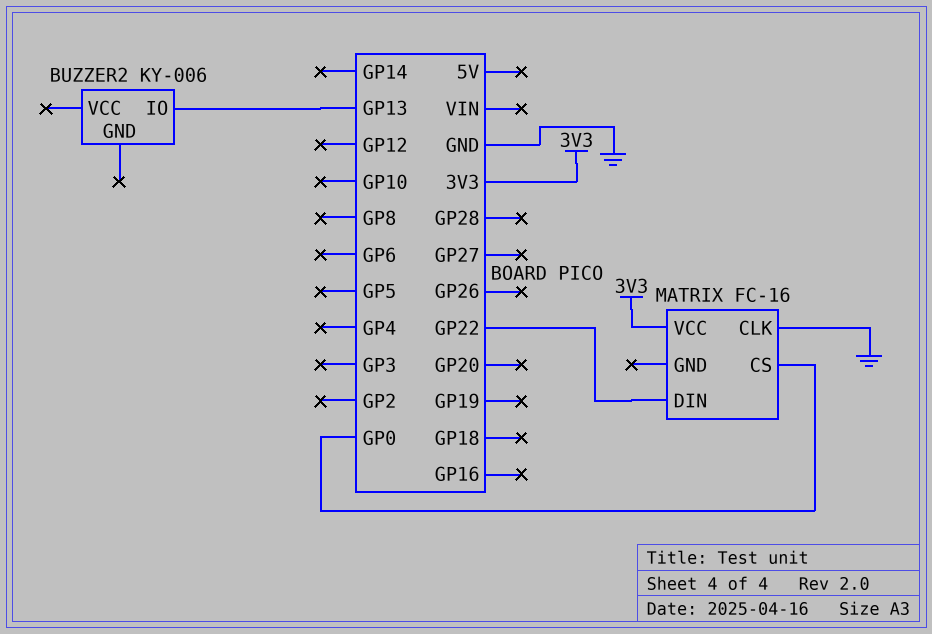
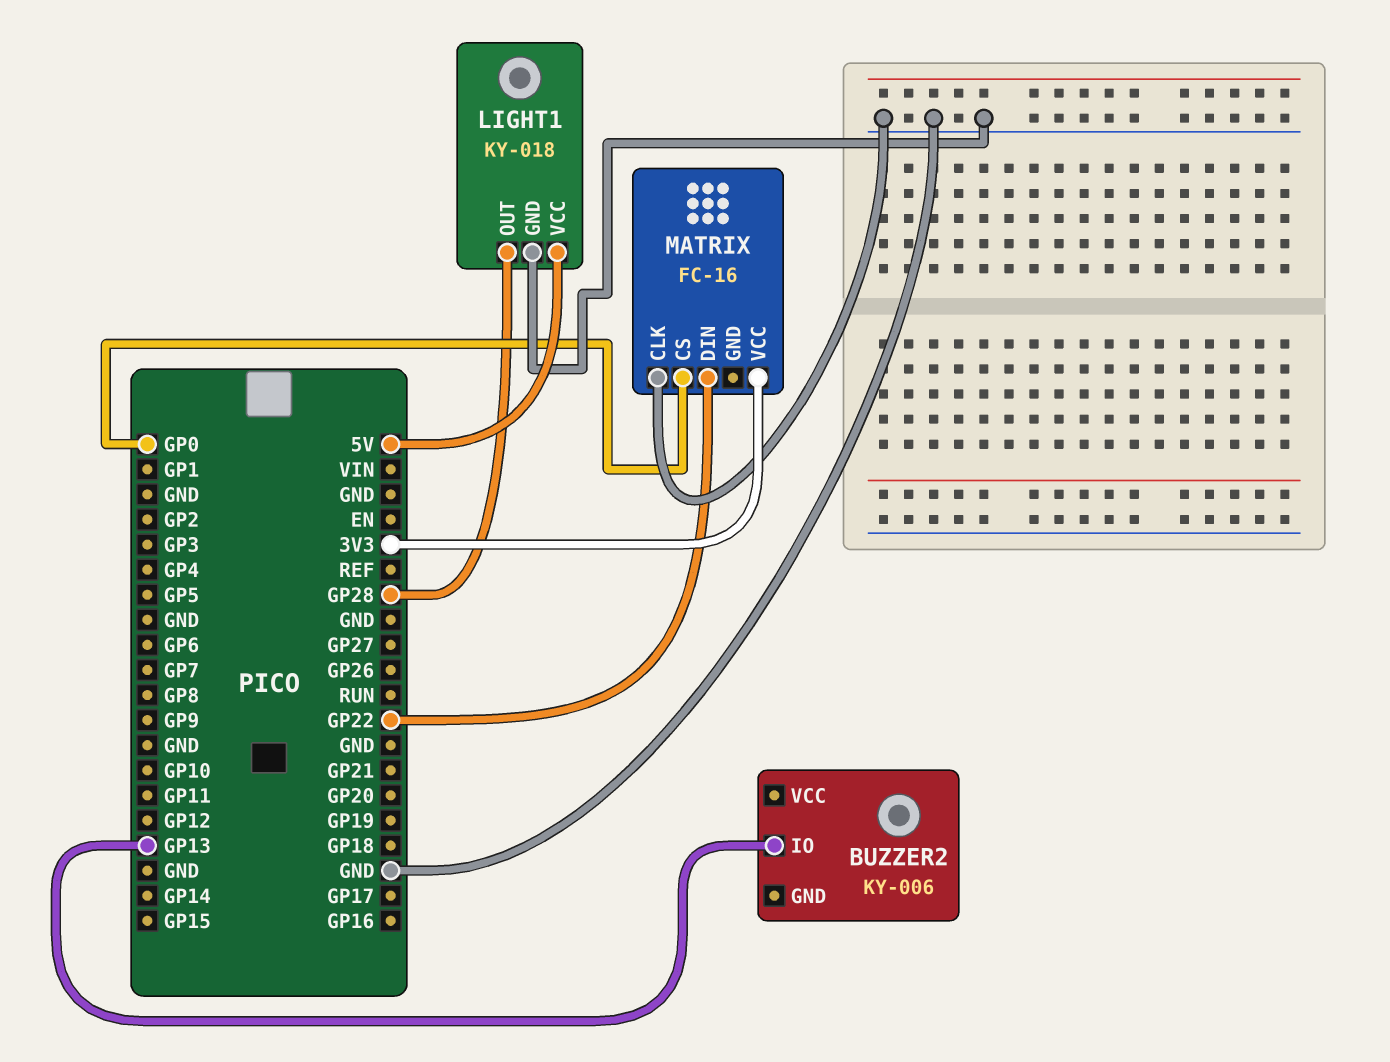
LIGHT1: none -> KY-018
LIGHT1 pin GND: none -> GND
LIGHT1 pin OUT: none -> GP28
LIGHT1 pin VCC: none -> 5V

